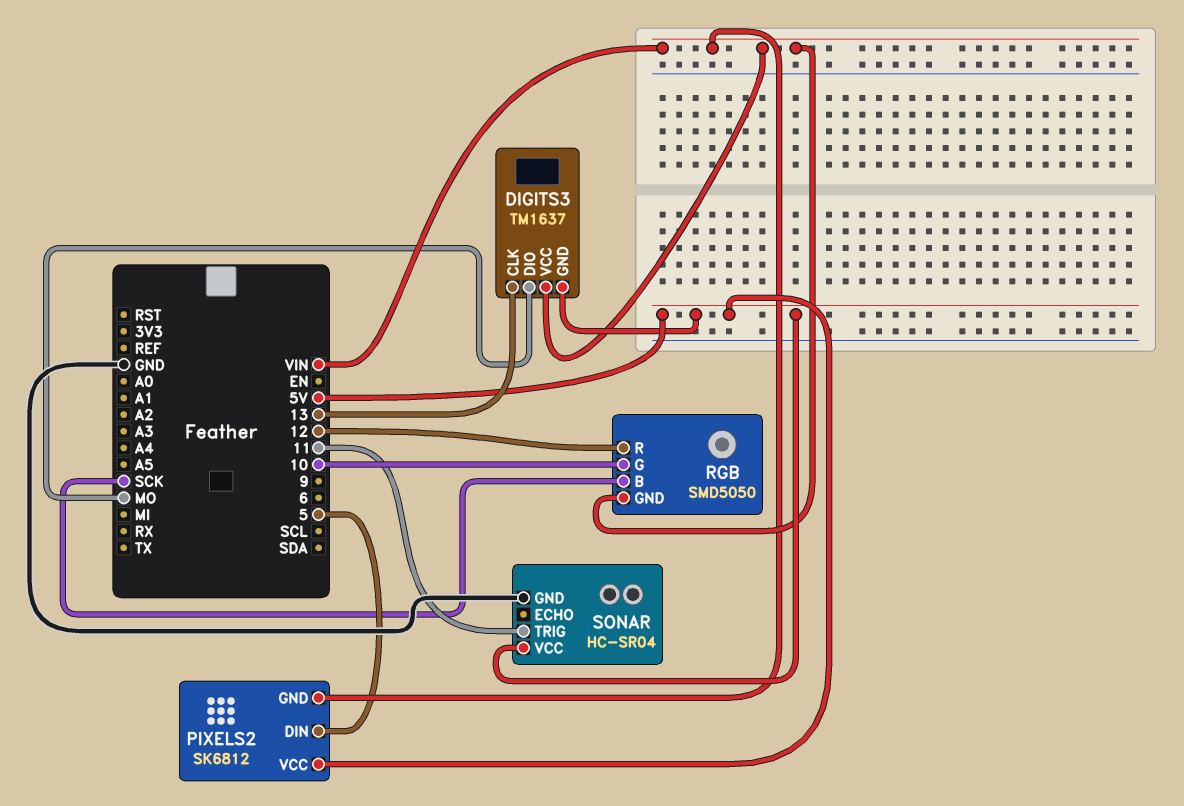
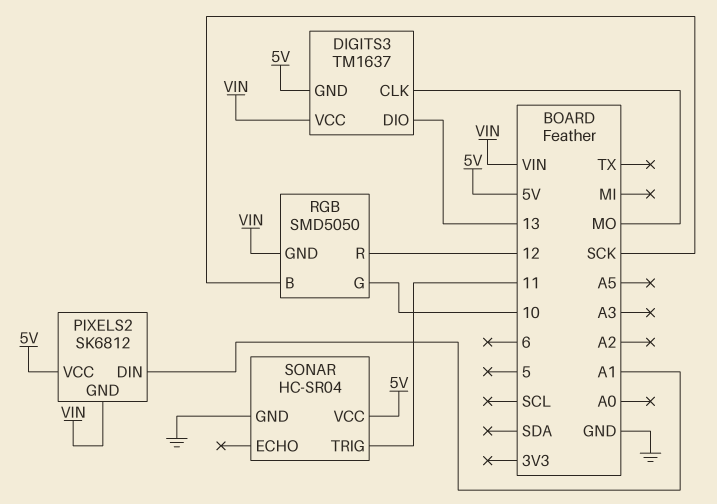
DIGITS3 pin CLK: 13 -> MO
DIGITS3 pin DIO: MO -> 13
PIXELS2 pin DIN: 5 -> A1

